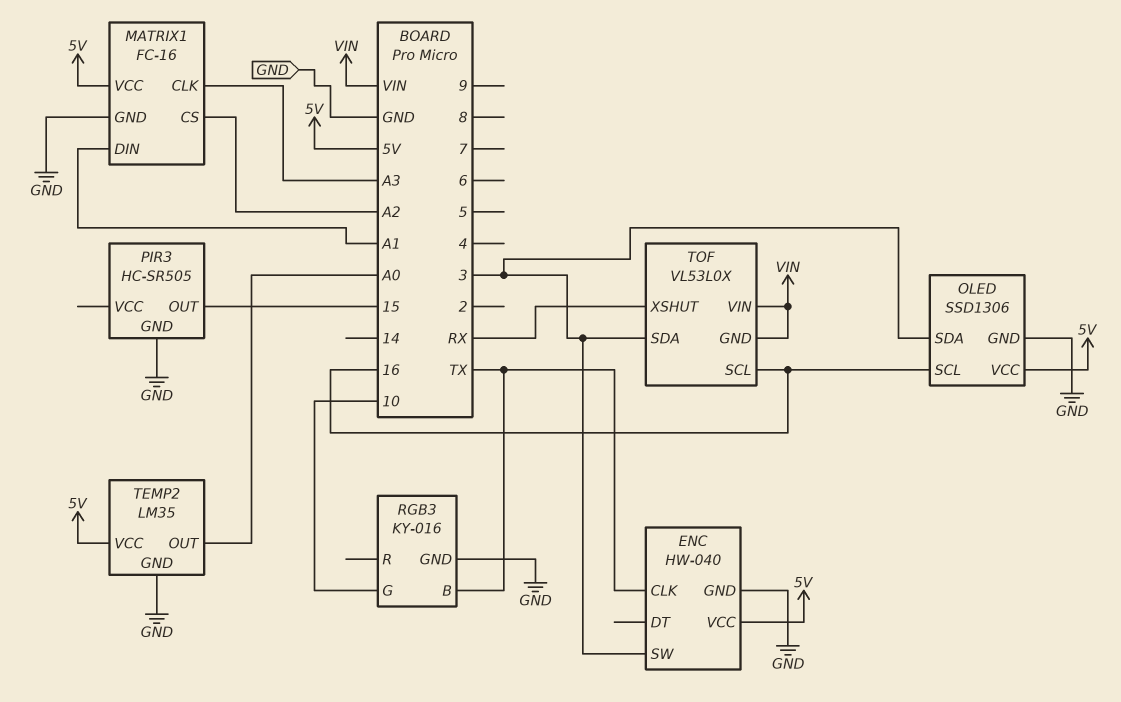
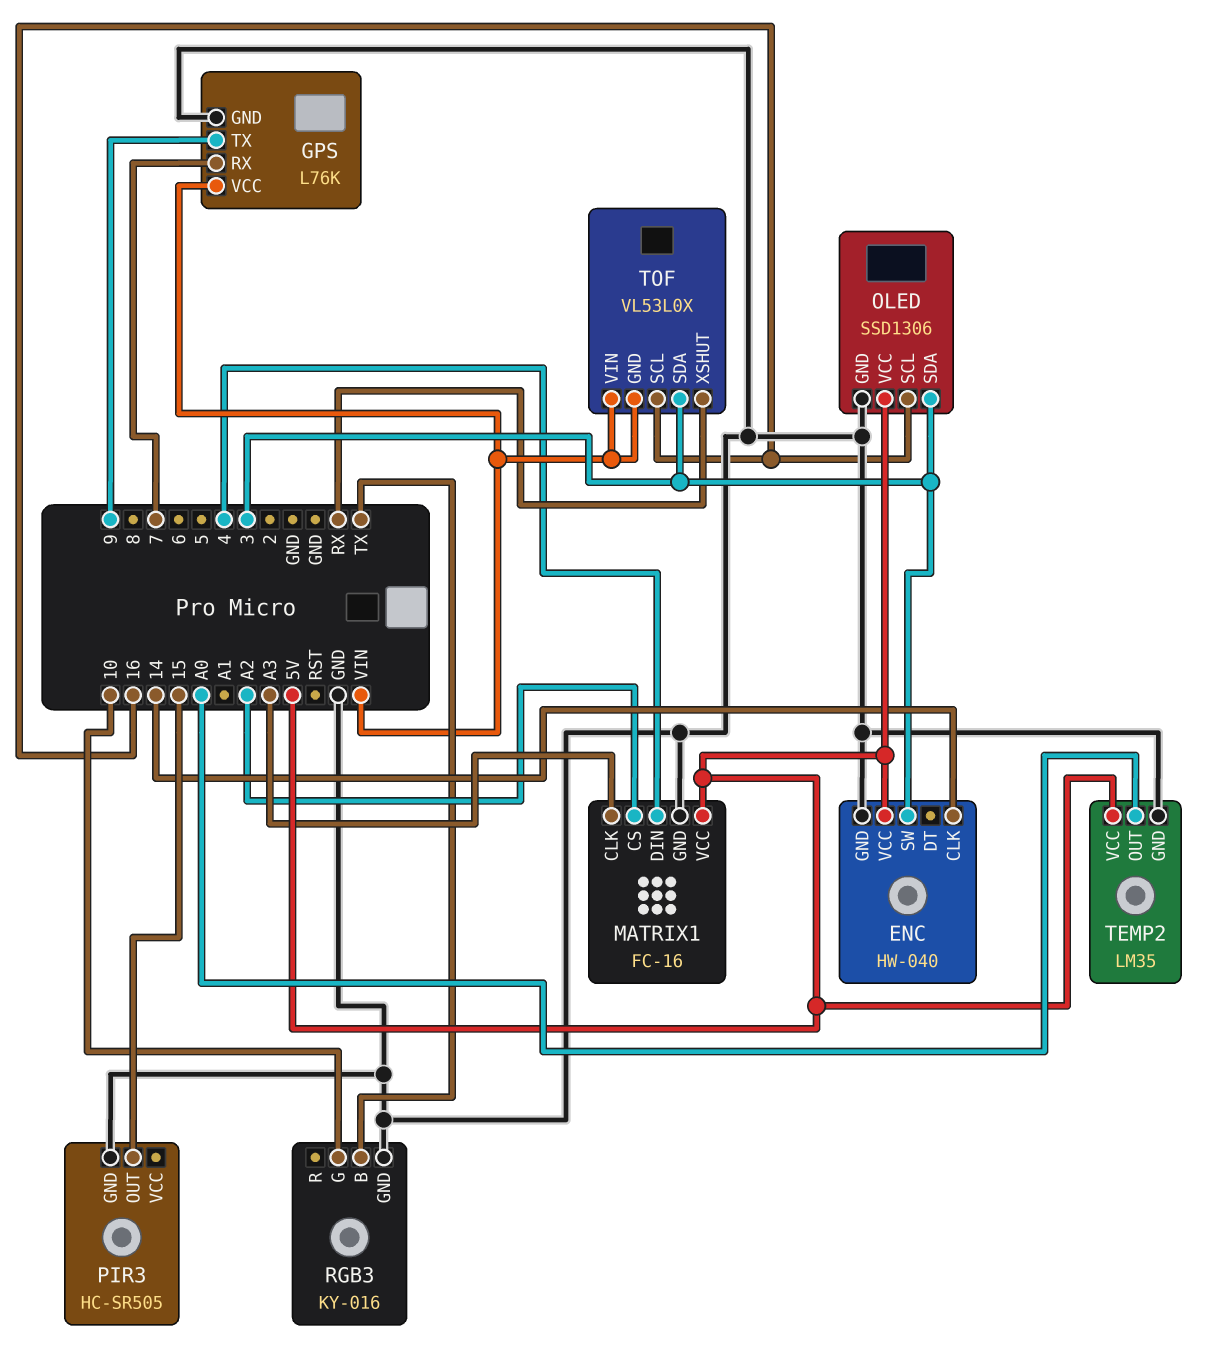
ENC pin CLK: TX -> 14
GPS: none -> L76K
GPS pin GND: none -> GND
GPS pin RX: none -> 7
GPS pin TX: none -> 9
GPS pin VCC: none -> VIN
MATRIX1 pin DIN: A1 -> 4

